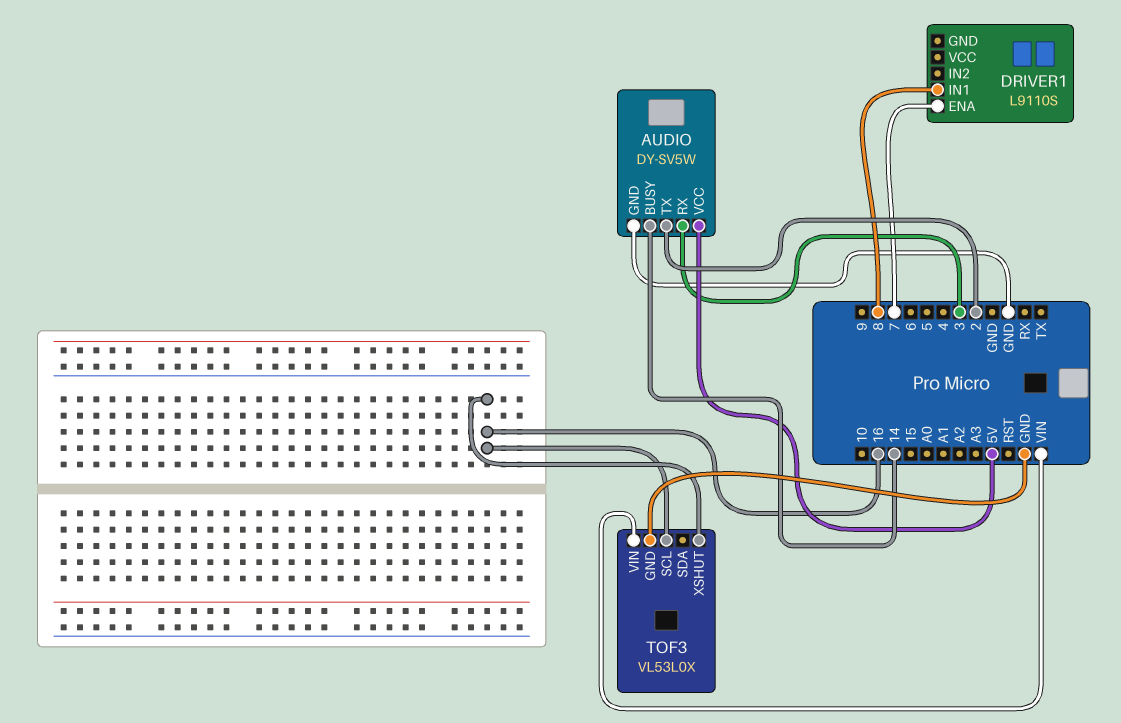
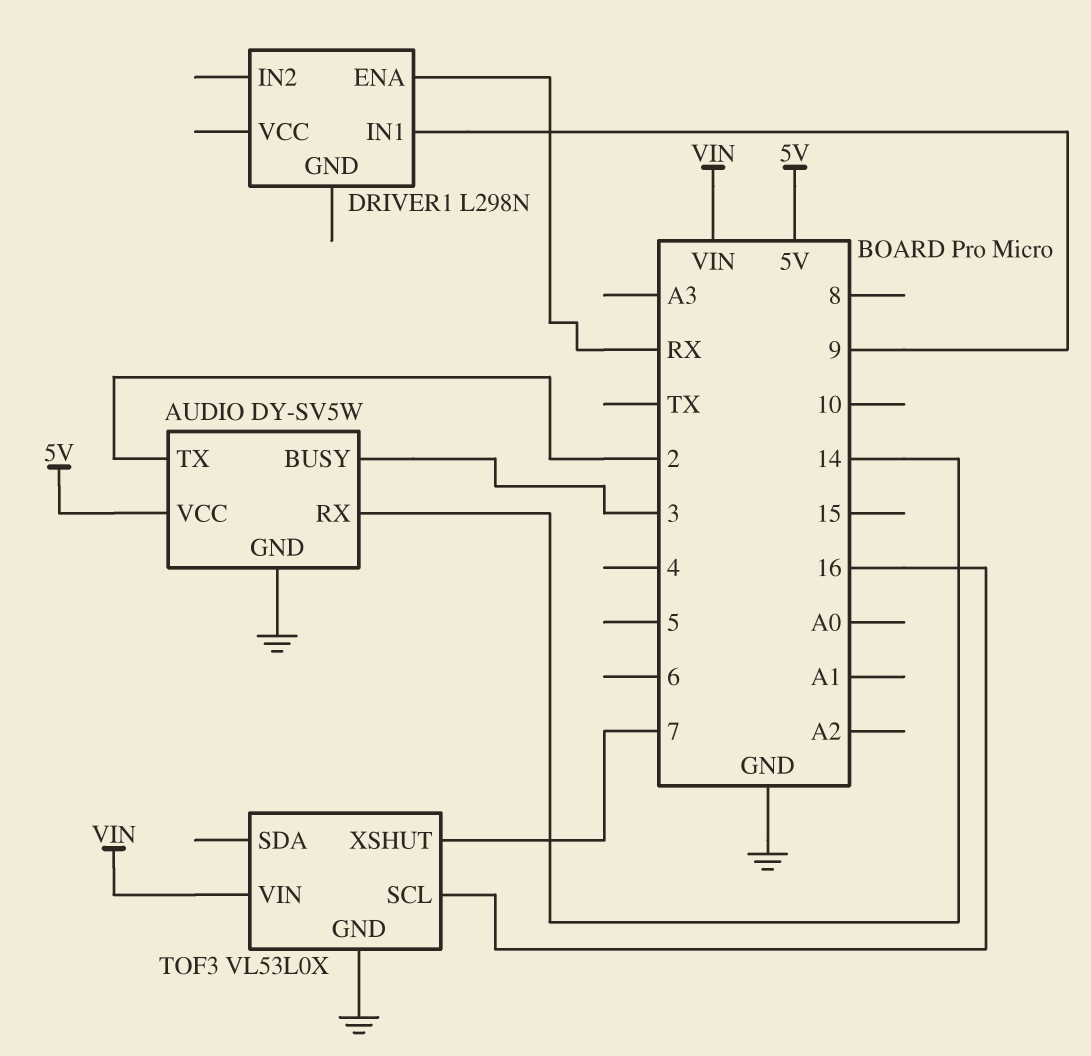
AUDIO pin BUSY: 14 -> 3
AUDIO pin RX: 3 -> 14
DRIVER1: L9110S -> L298N
DRIVER1 pin ENA: 7 -> RX
DRIVER1 pin IN1: 8 -> 9
TOF3 pin XSHUT: 16 -> 7

